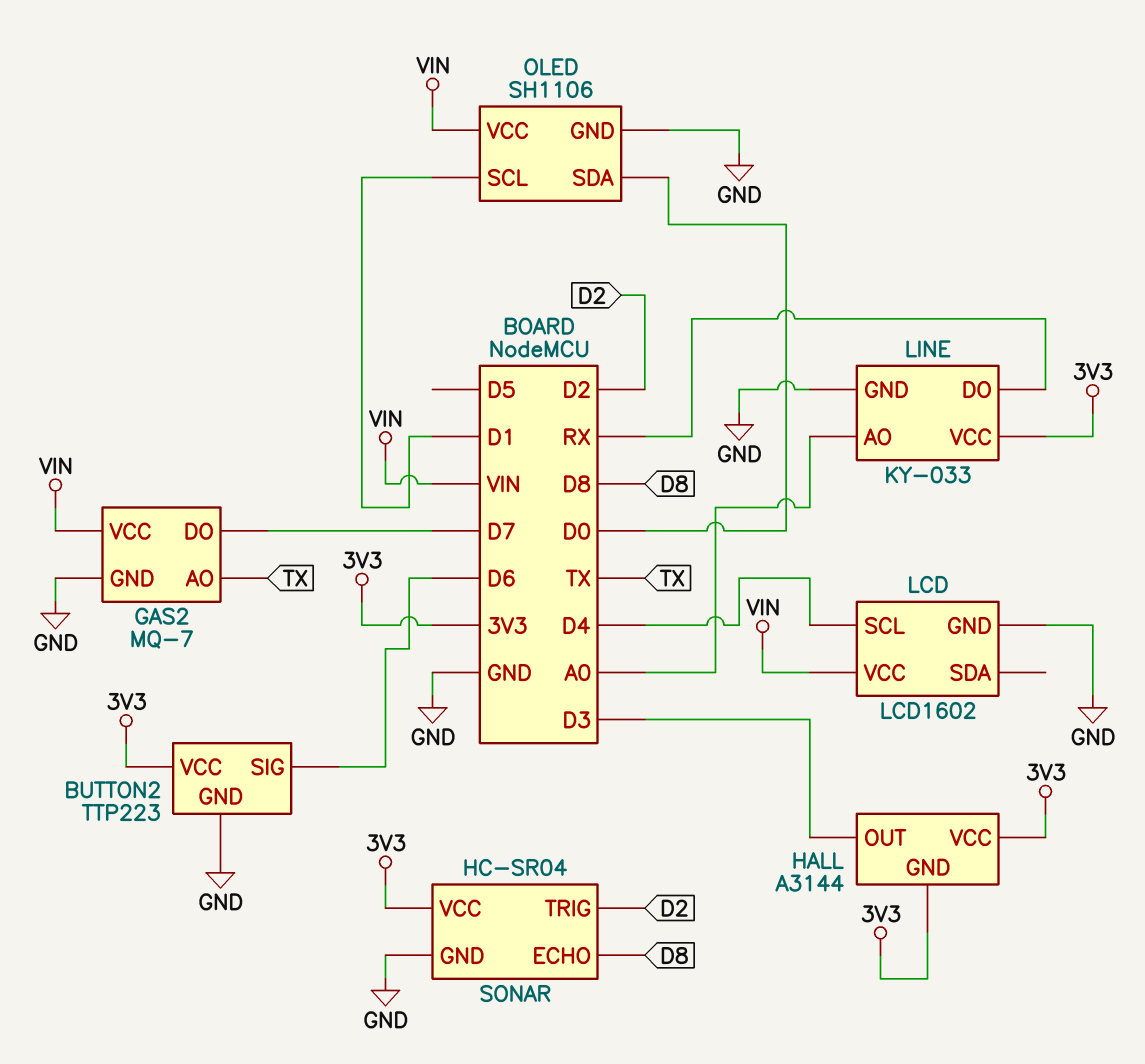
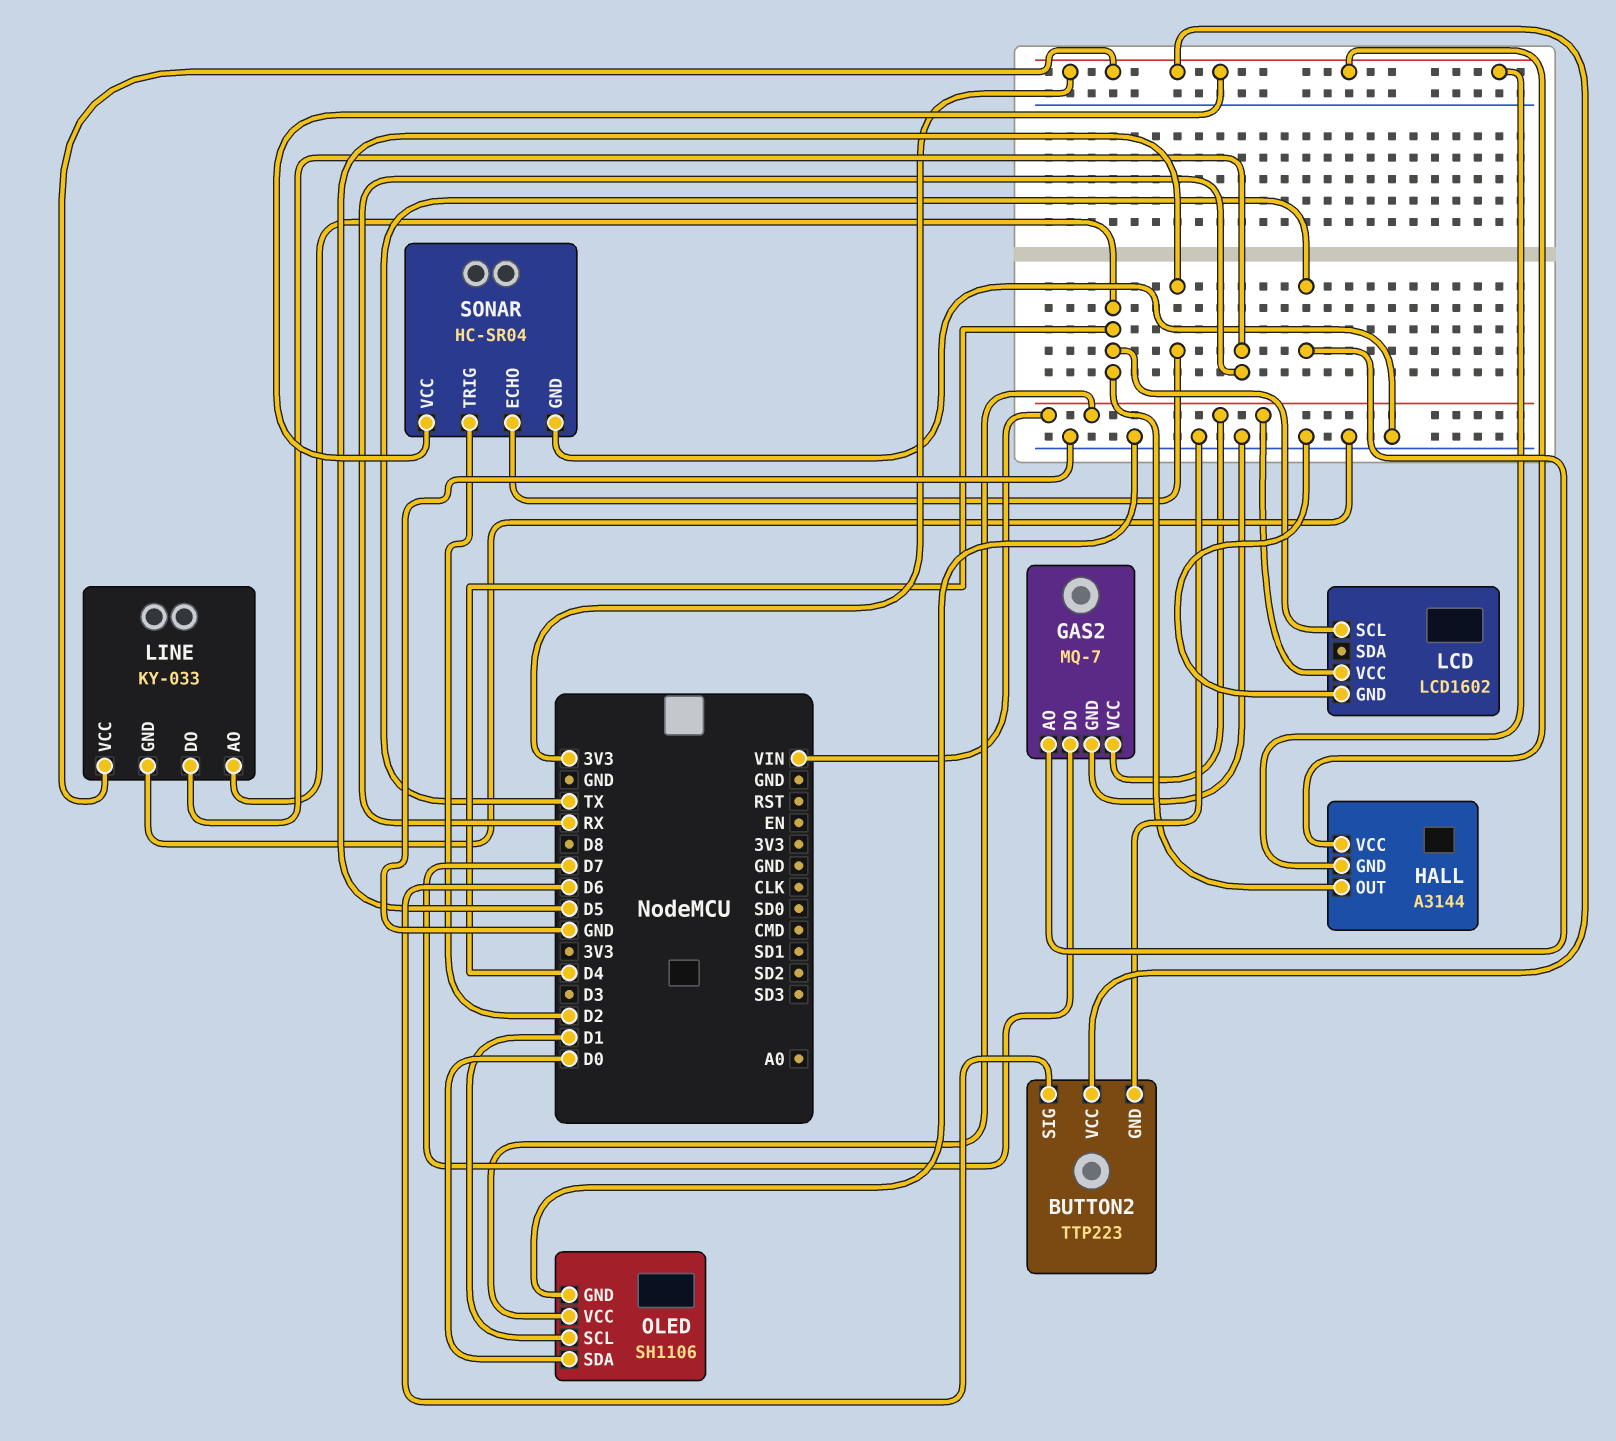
HALL pin OUT: D3 -> D4
LINE pin AO: A0 -> D4
SONAR pin ECHO: D8 -> D5

